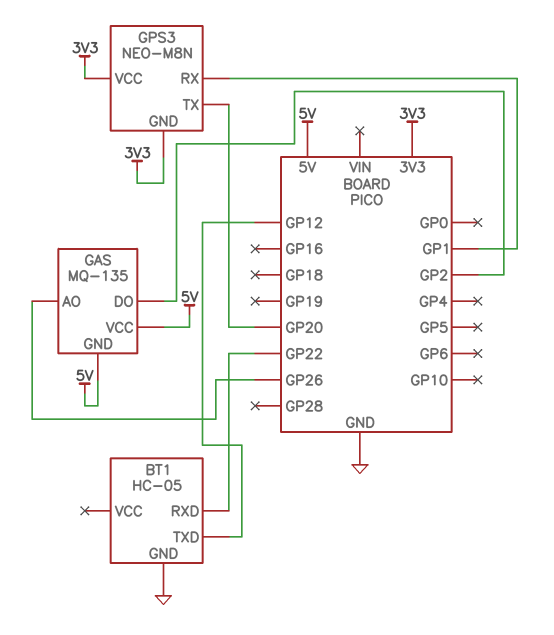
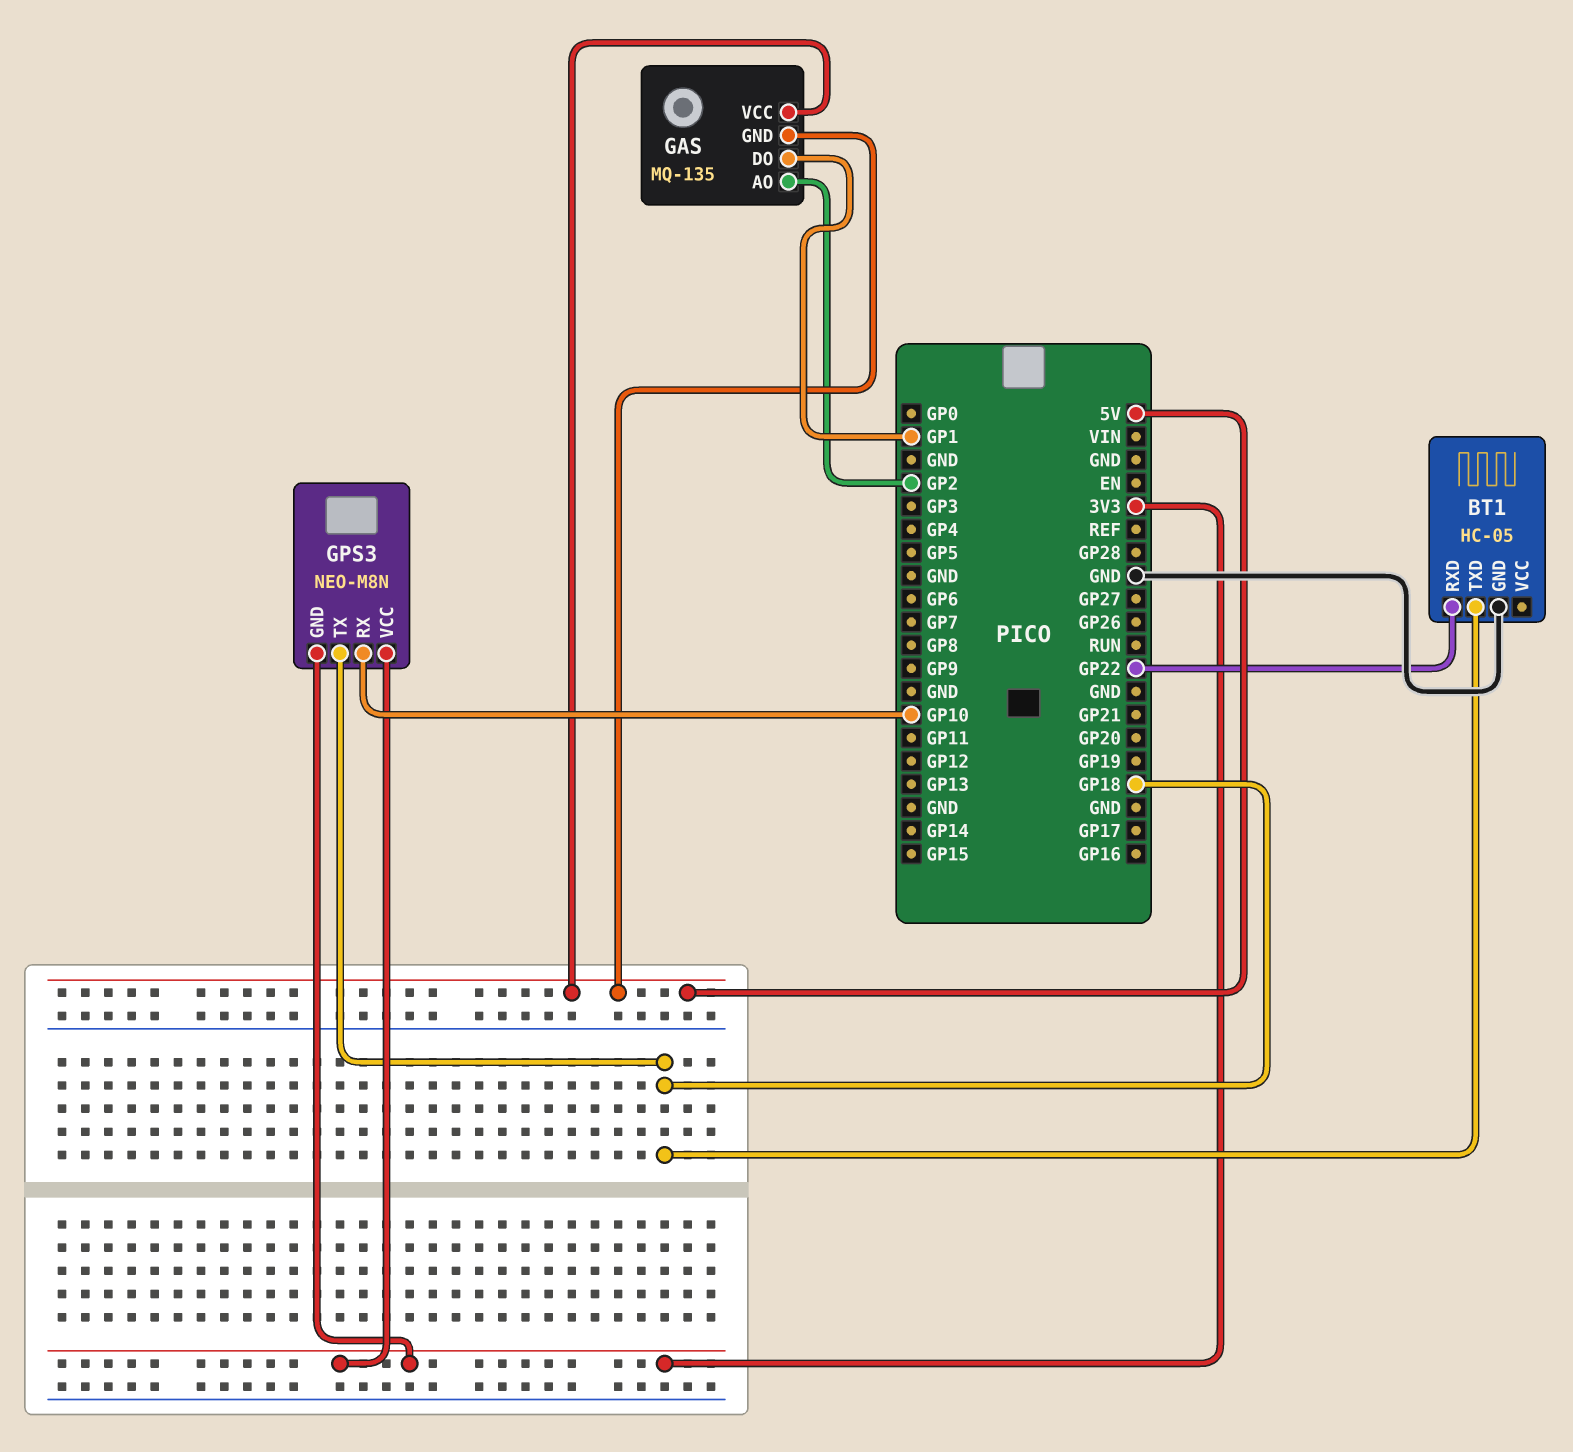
BT1 pin TXD: GP12 -> GP18
GAS pin AO: GP26 -> GP2
GAS pin DO: GP2 -> GP1
GPS3 pin RX: GP1 -> GP10
GPS3 pin TX: GP20 -> GP18

